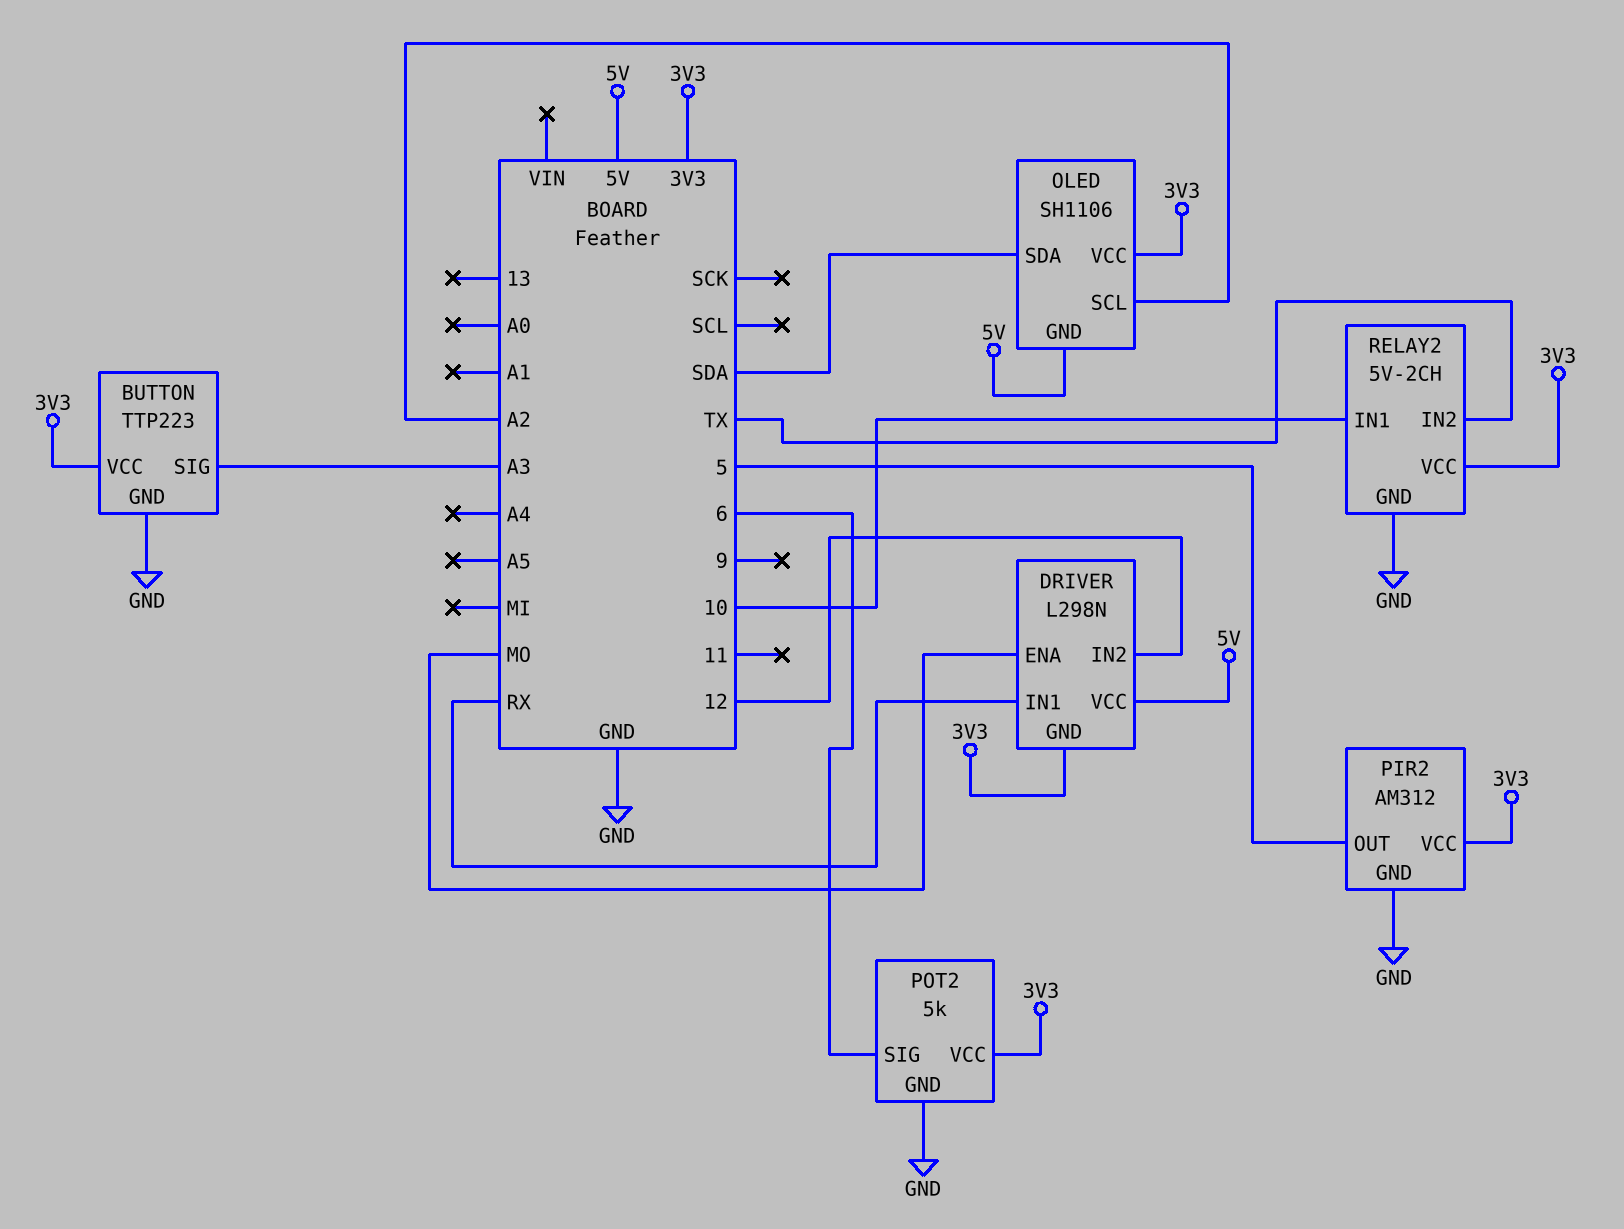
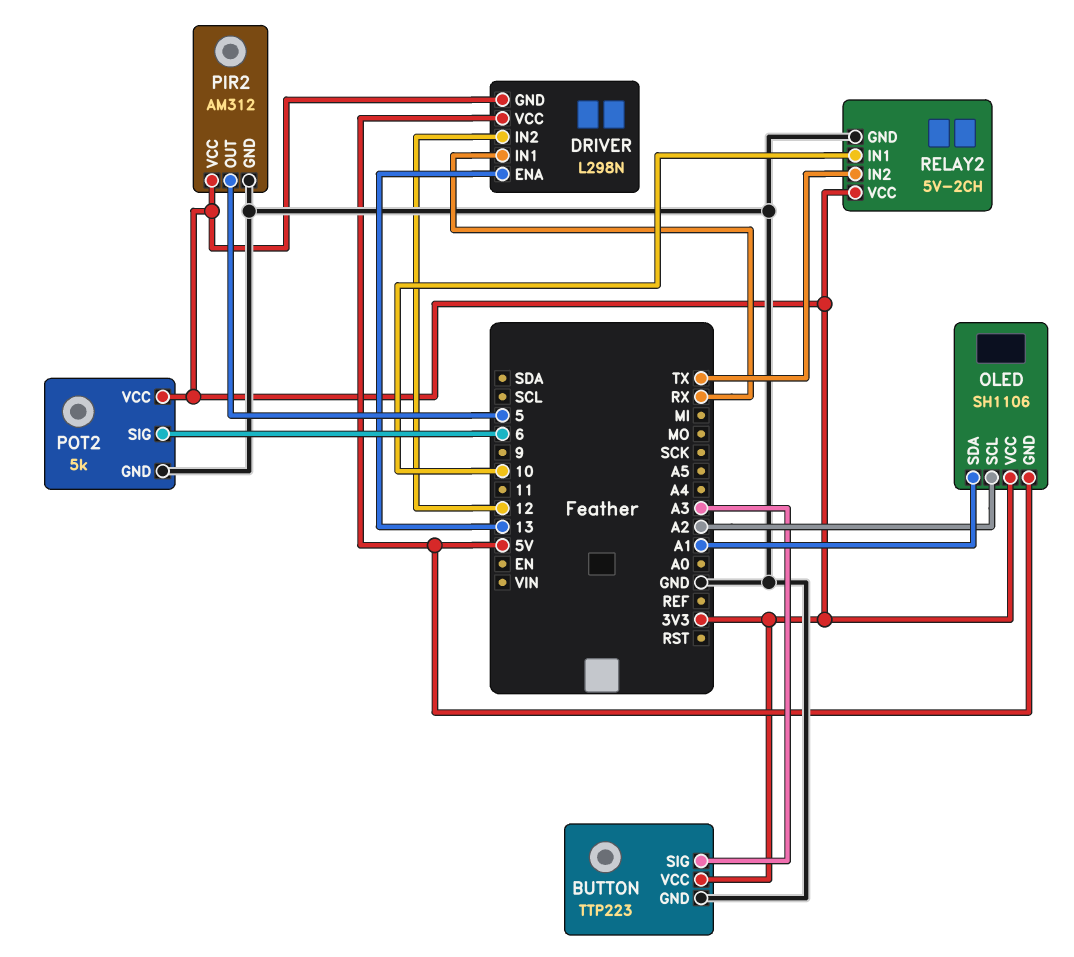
DRIVER pin ENA: MO -> 13
OLED pin SDA: SDA -> A1

